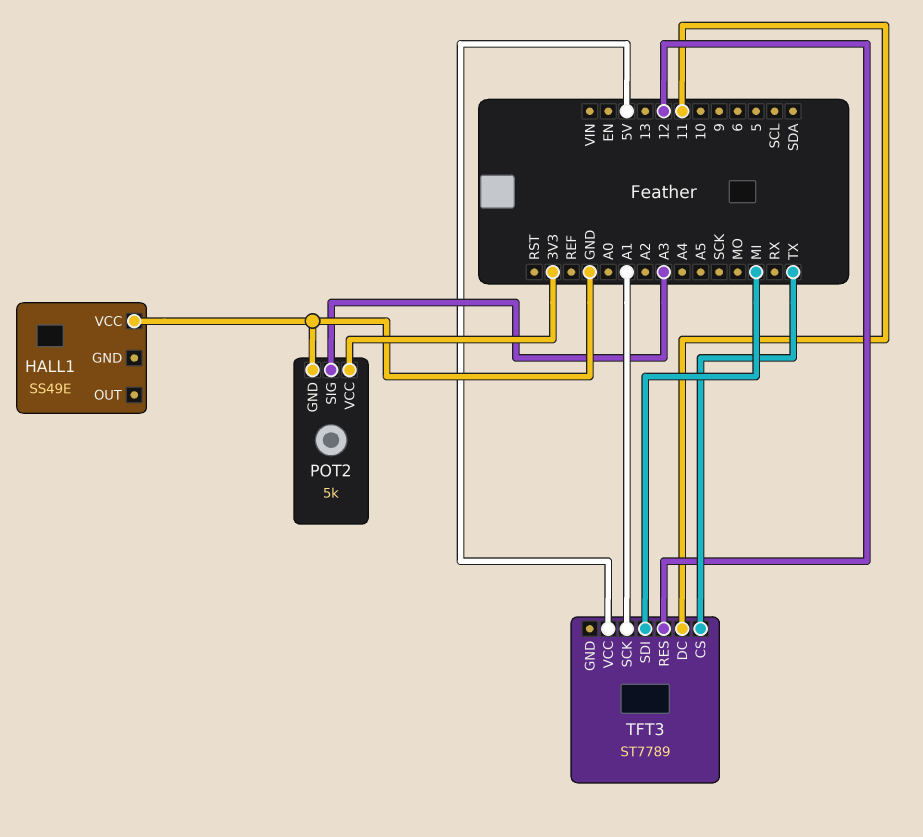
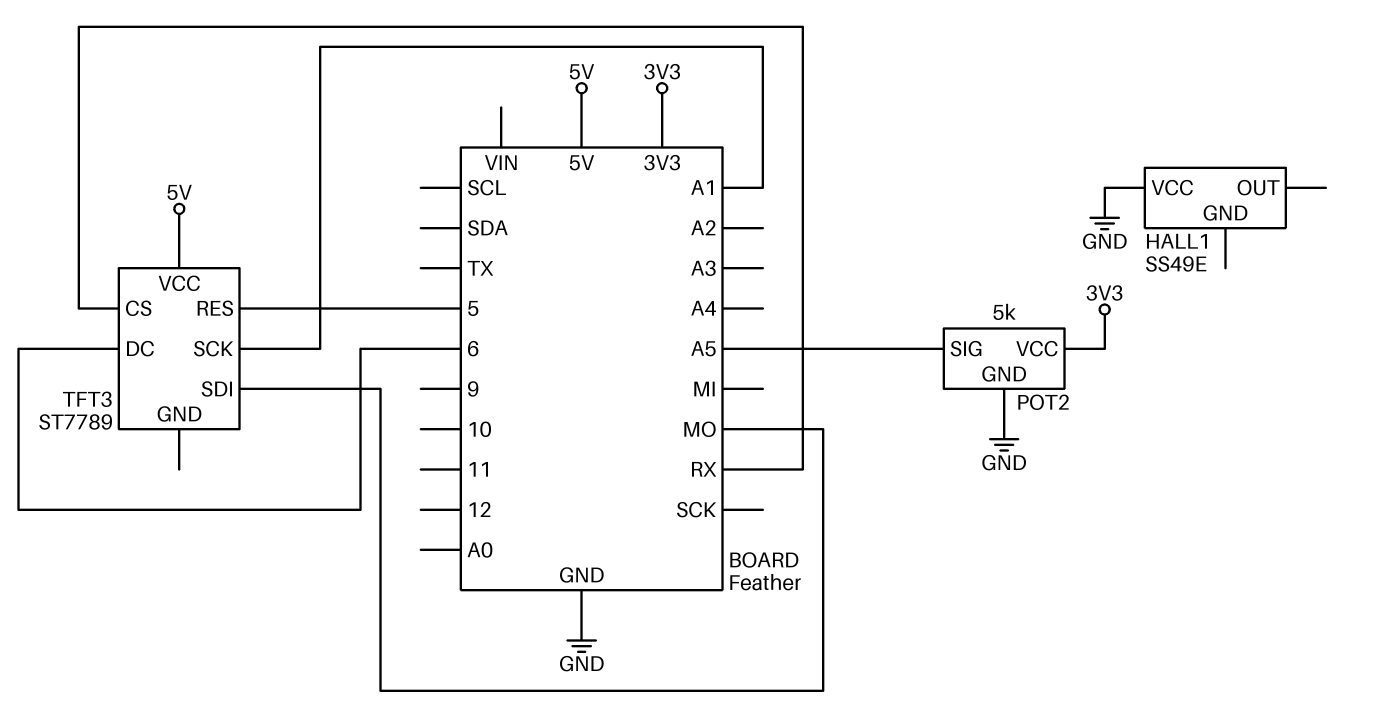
POT2 pin SIG: A3 -> A5
TFT3 pin CS: TX -> RX
TFT3 pin DC: 11 -> 6
TFT3 pin RES: 12 -> 5
TFT3 pin SDI: MI -> MO

